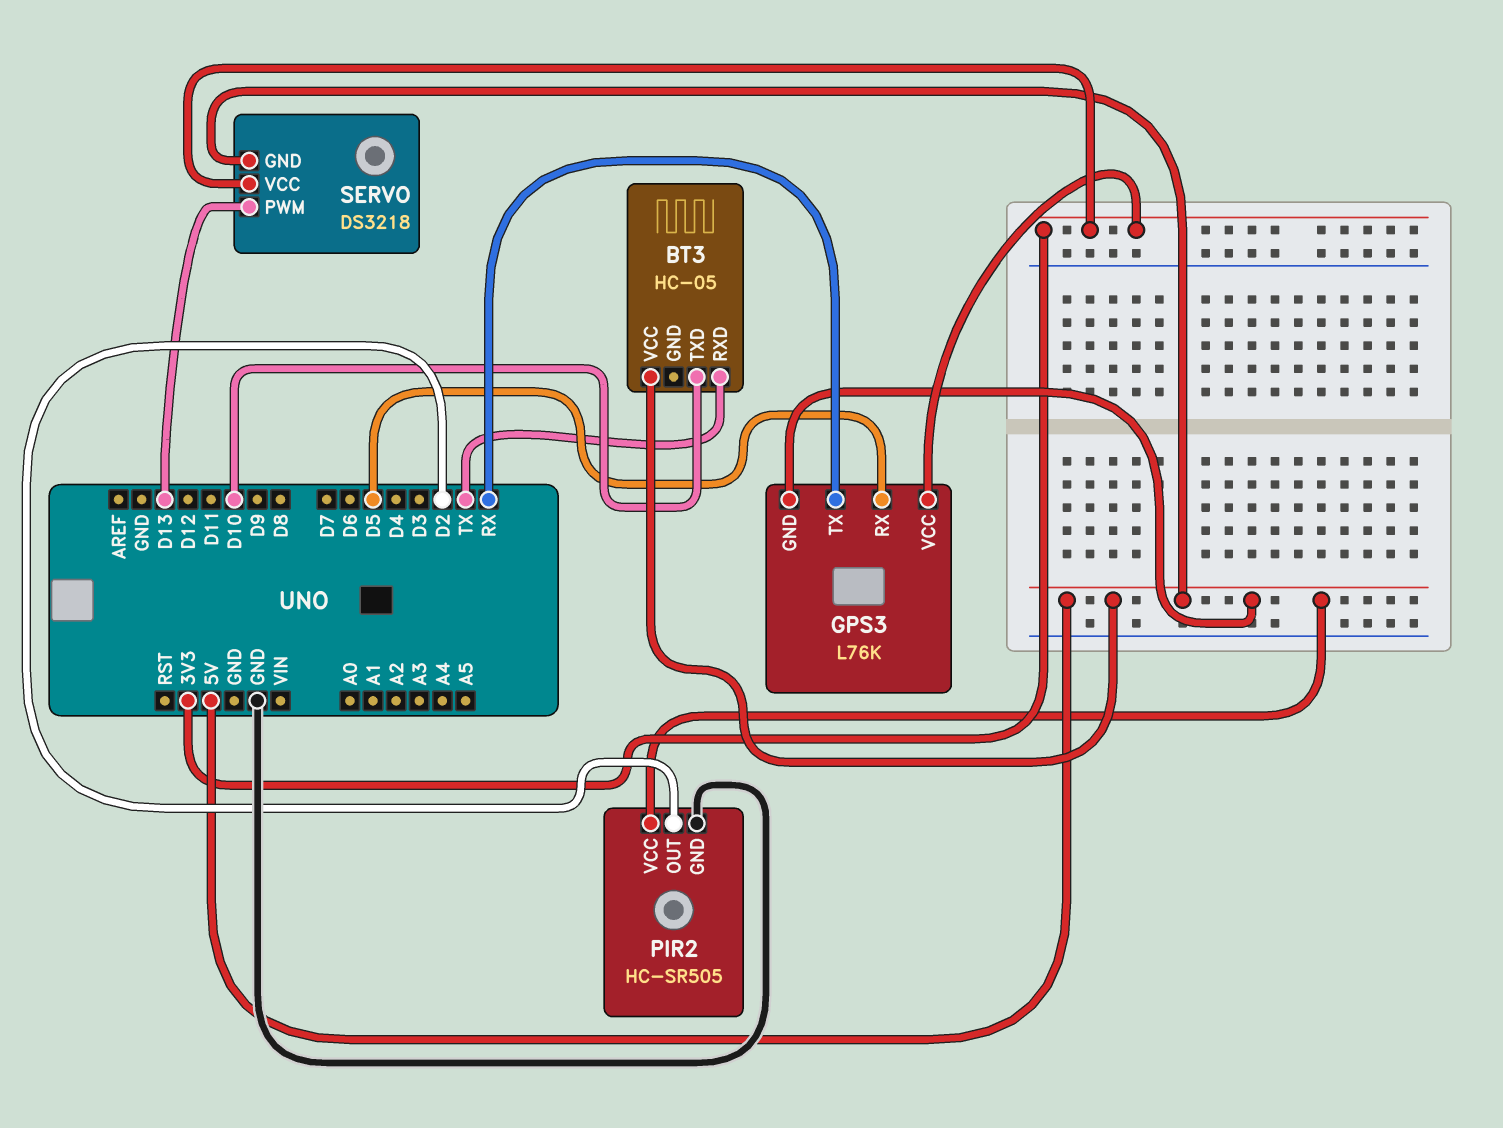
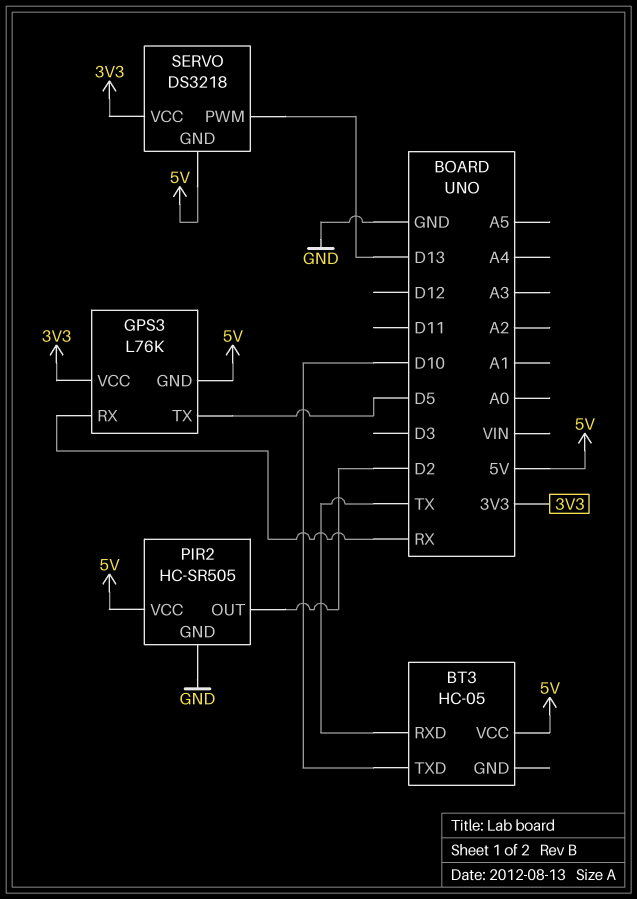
GPS3 pin RX: D5 -> RX
GPS3 pin TX: RX -> D5

